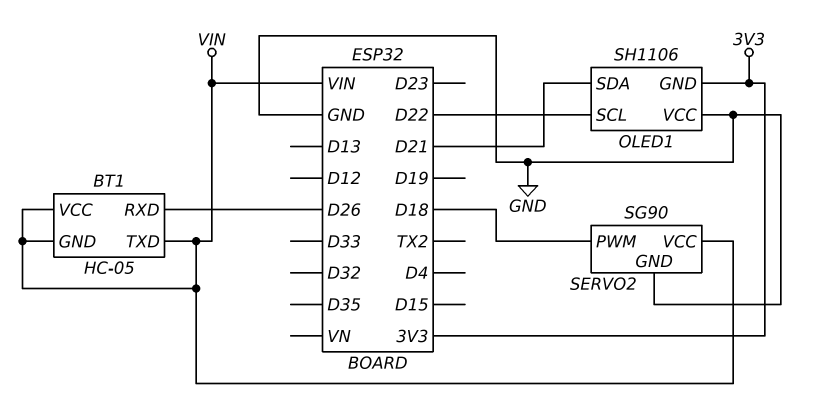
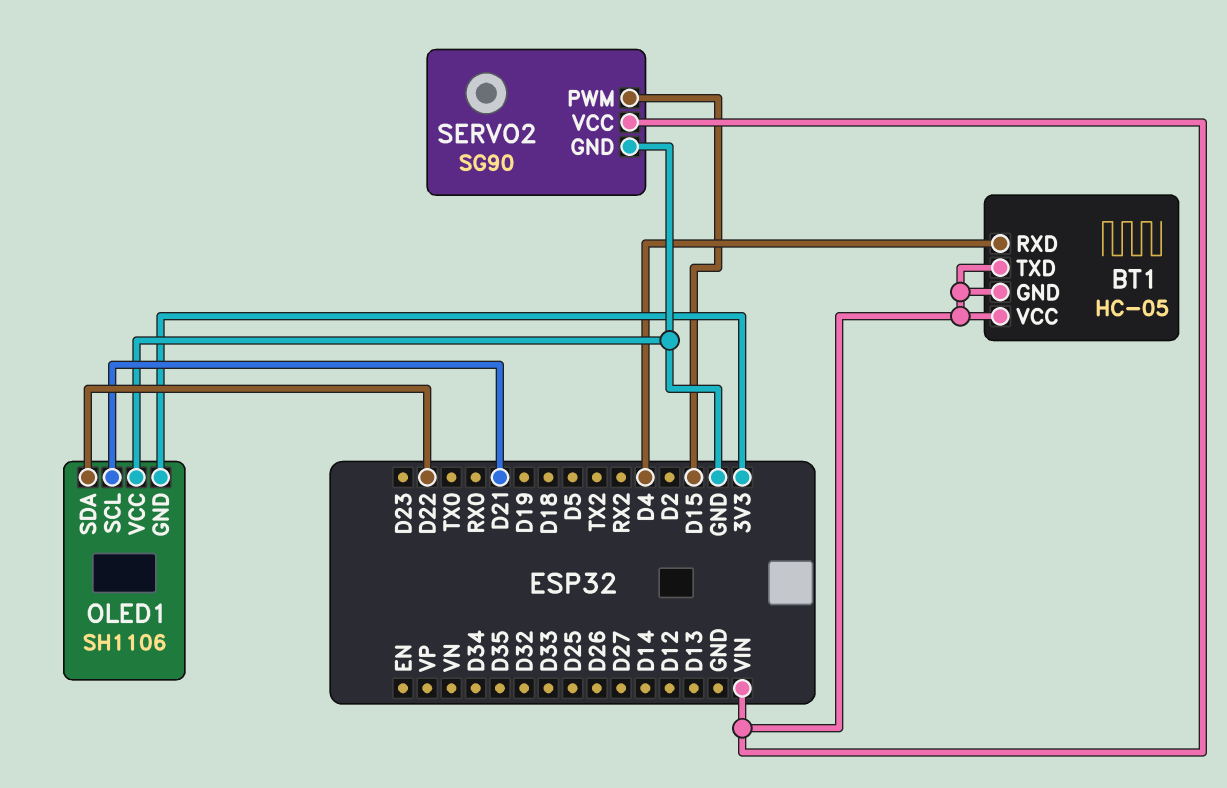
BT1 pin RXD: D26 -> D4
OLED1 pin SCL: D22 -> D21
OLED1 pin SDA: D21 -> D22
SERVO2 pin PWM: D18 -> D15

